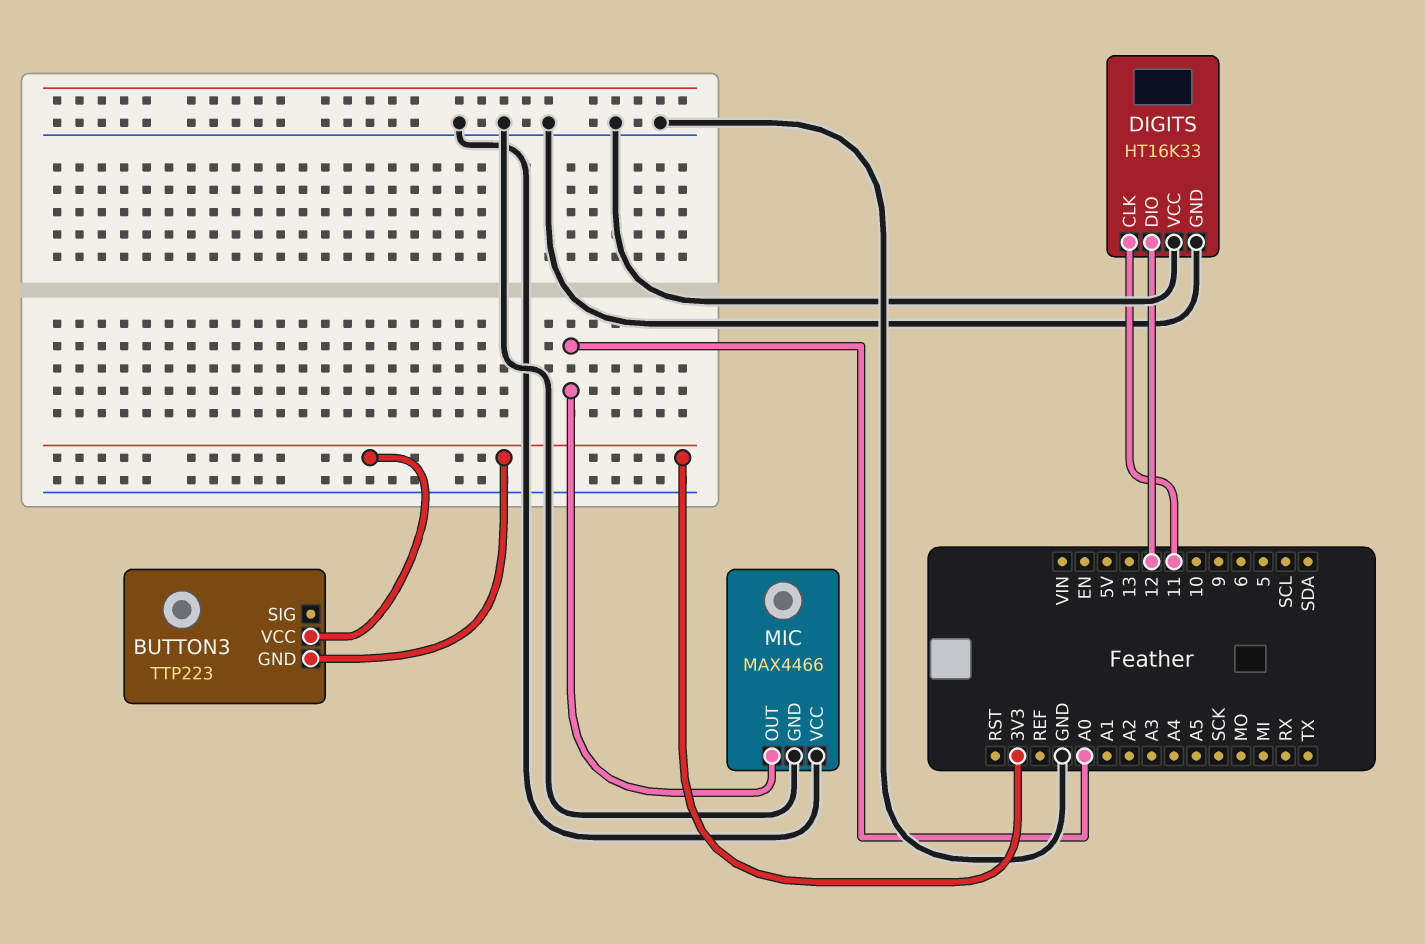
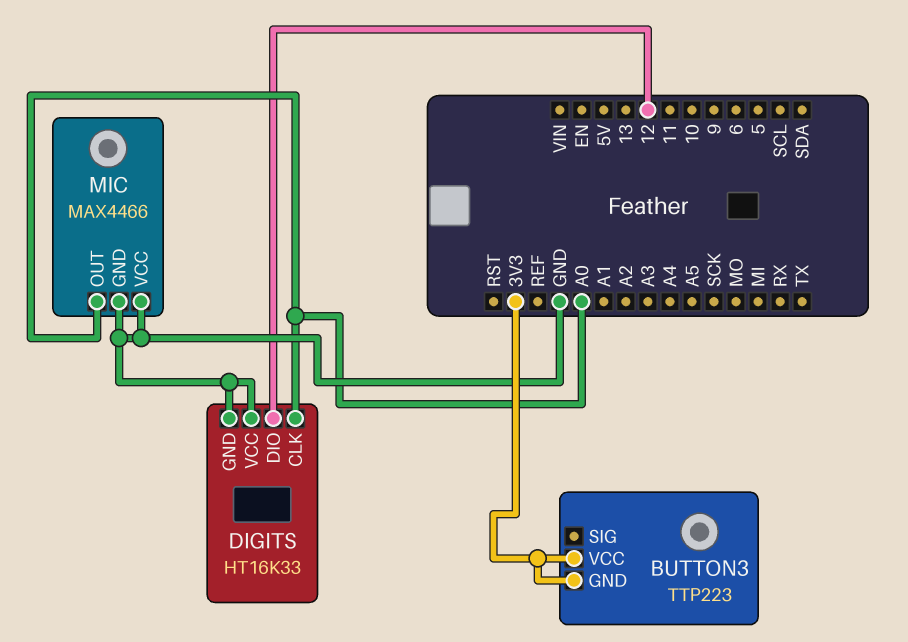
DIGITS pin CLK: 11 -> A0

